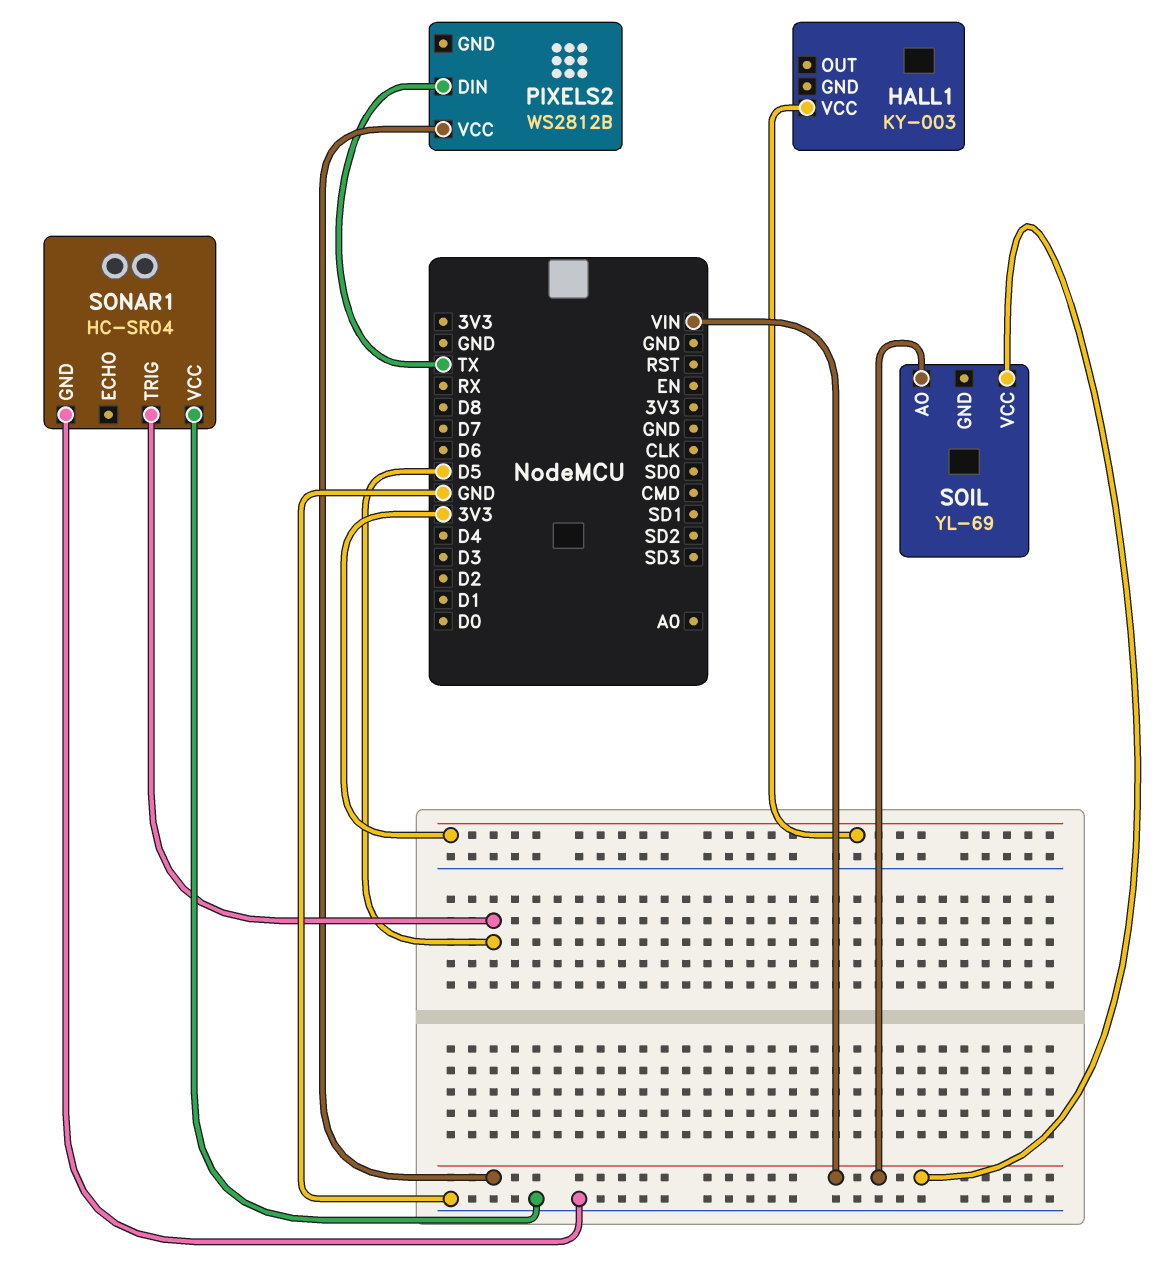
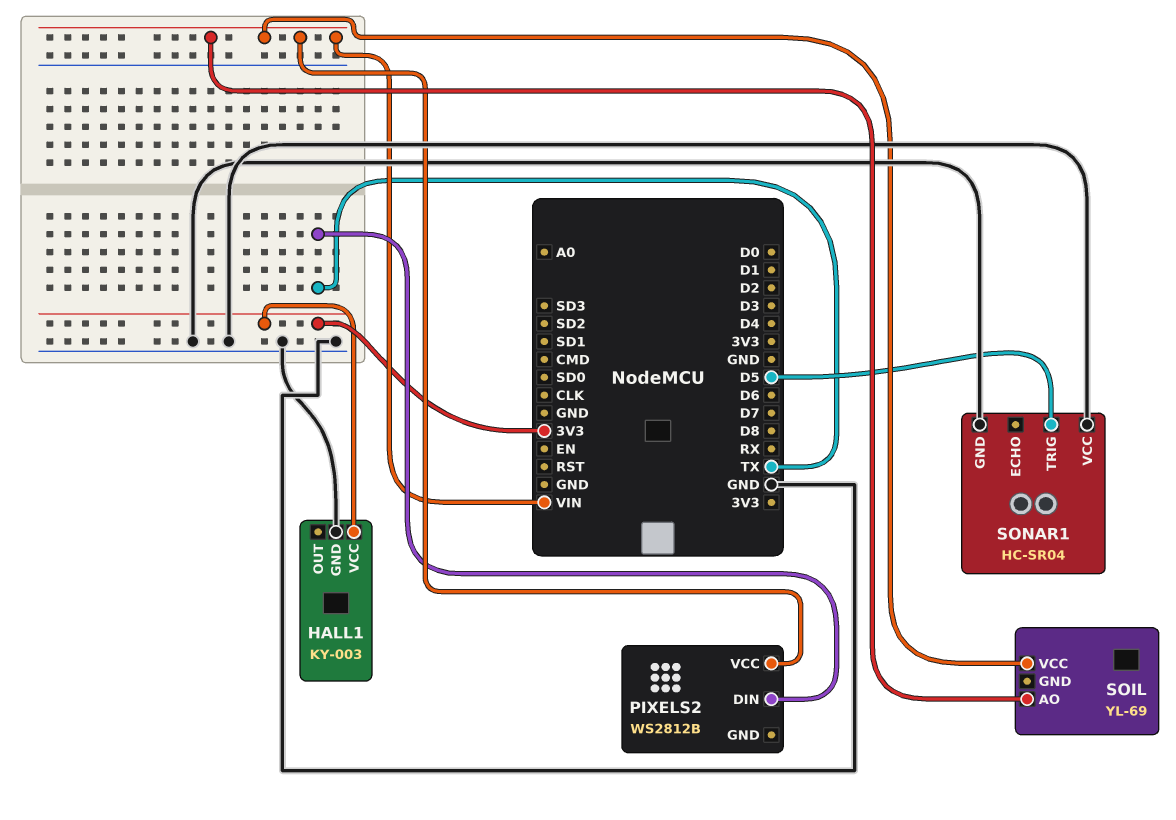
HALL1 pin GND: none -> GND

